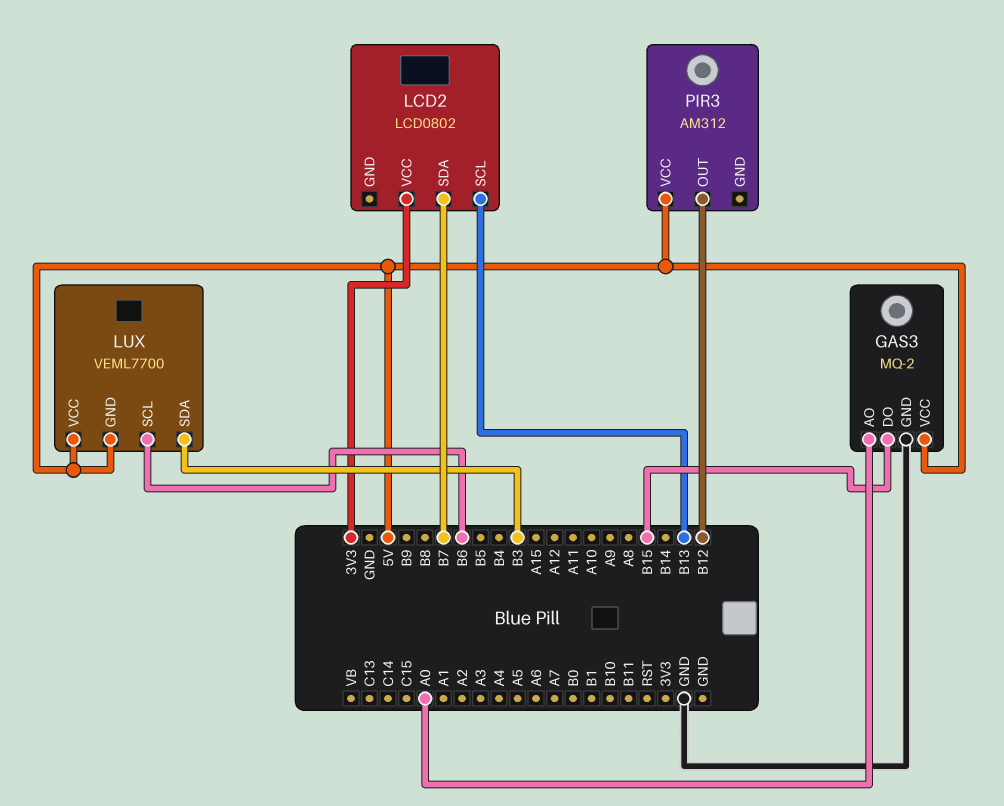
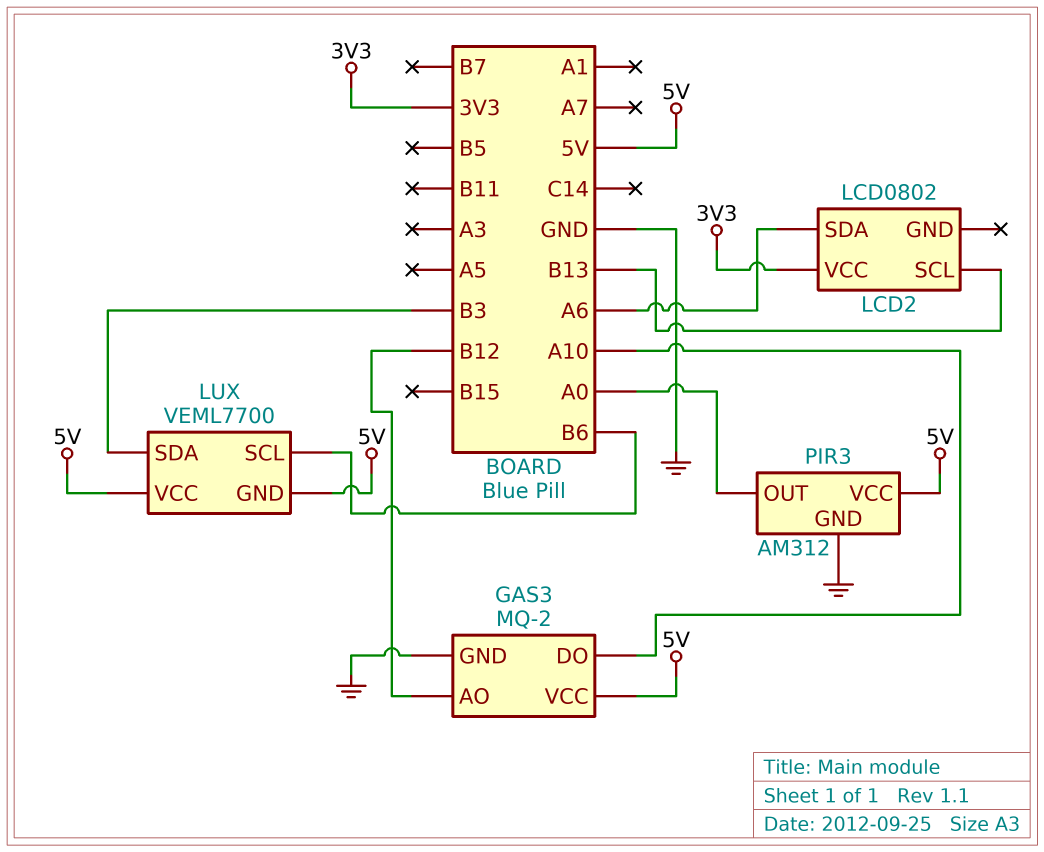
GAS3 pin AO: A0 -> B12
GAS3 pin DO: B15 -> A10
LCD2 pin SDA: B7 -> A6
PIR3 pin GND: none -> GND
PIR3 pin OUT: B12 -> A0

